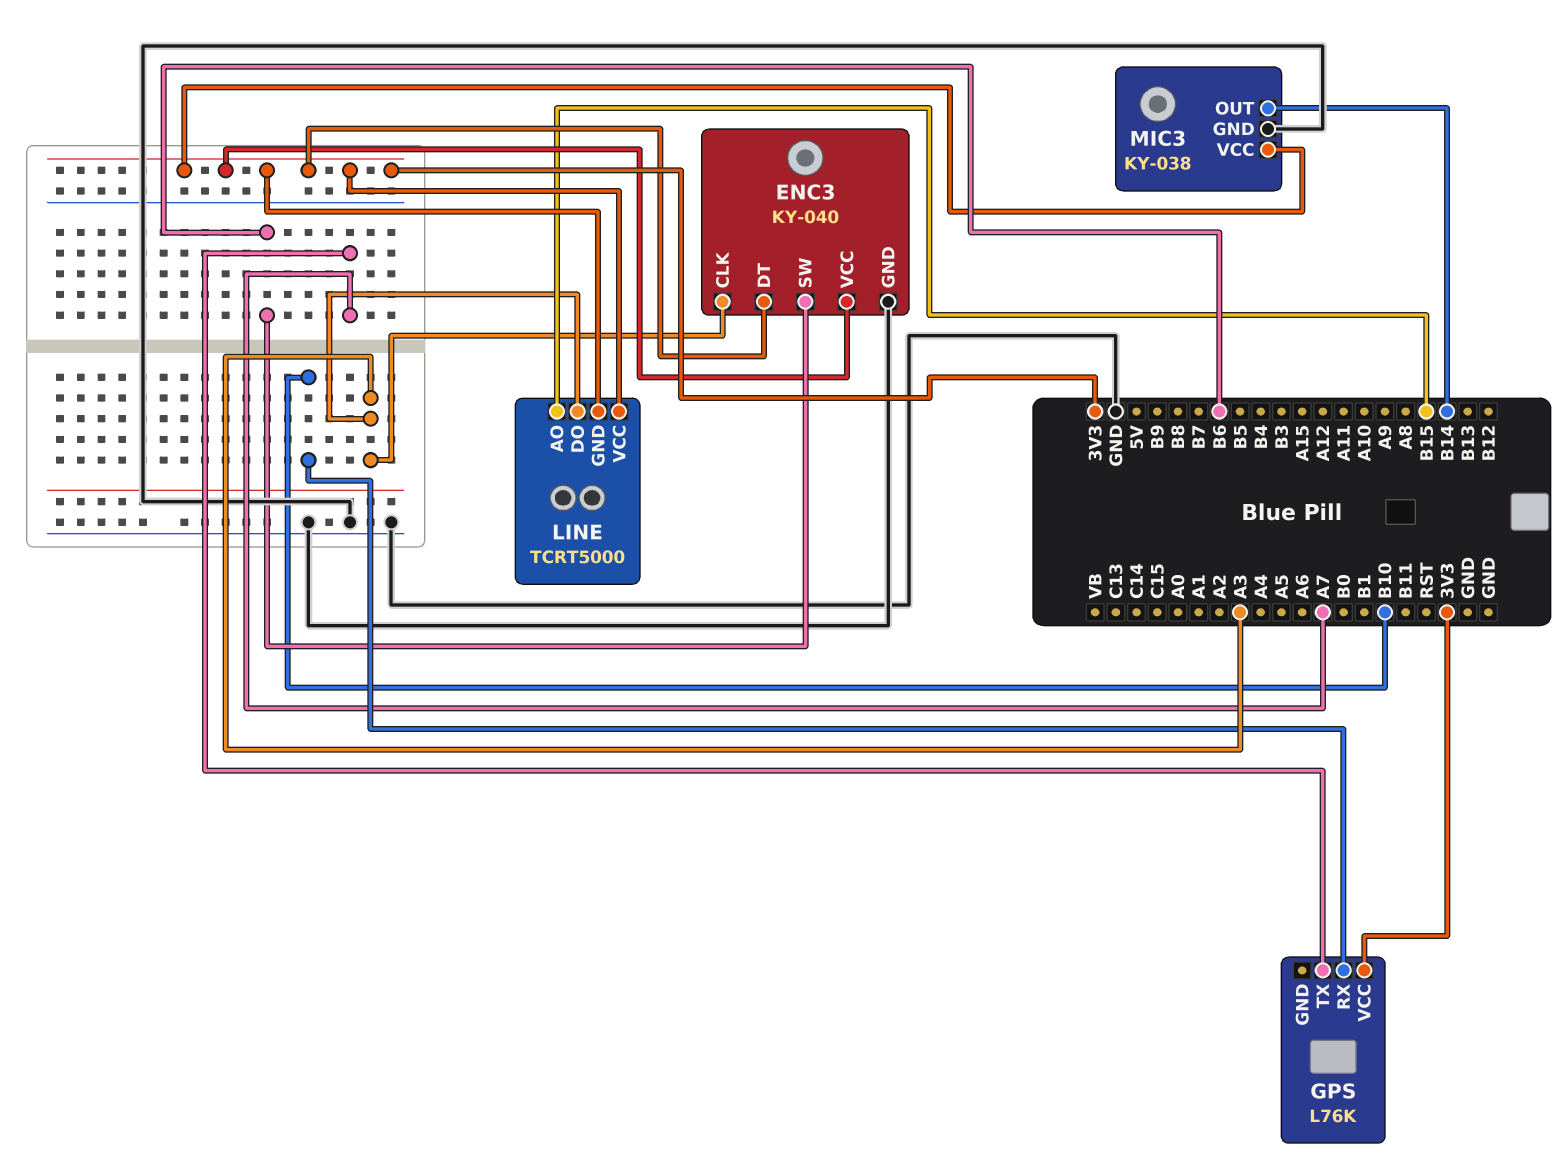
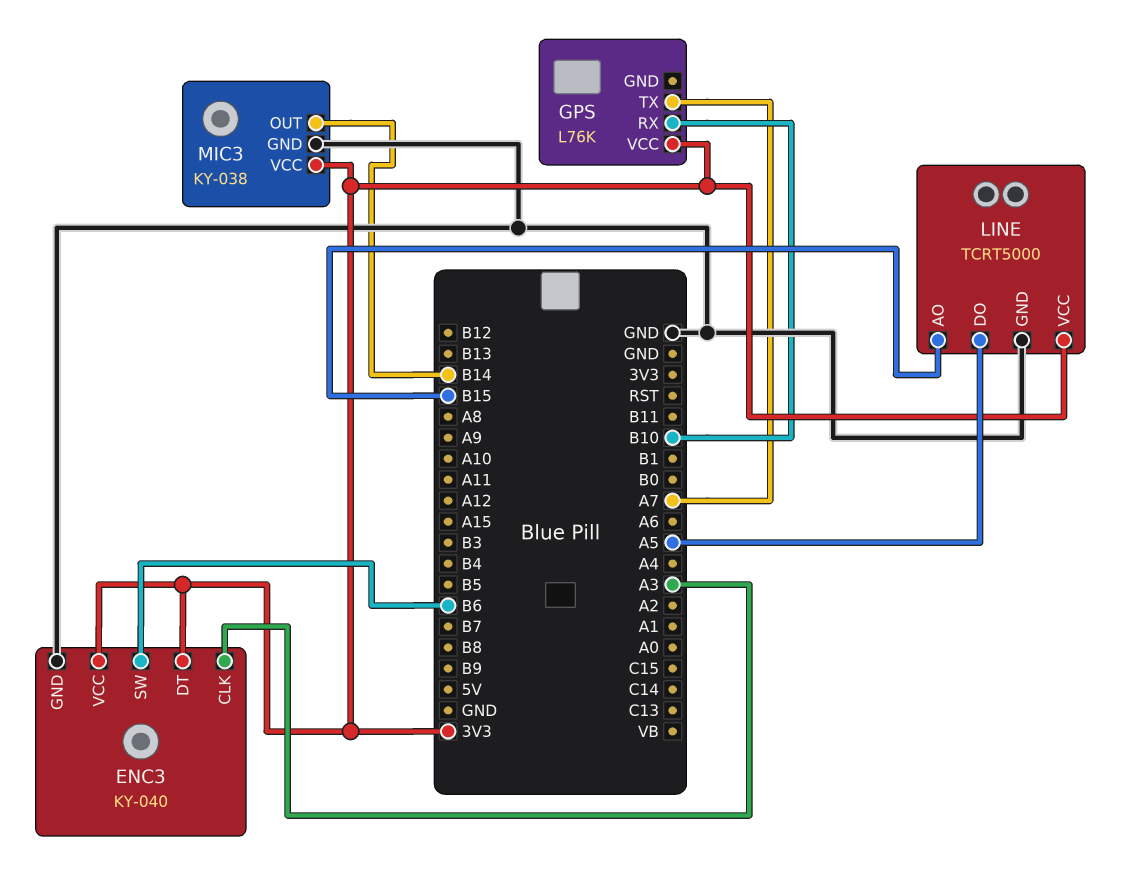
LINE pin DO: A3 -> A5
LINE pin GND: 3V3 -> GND

